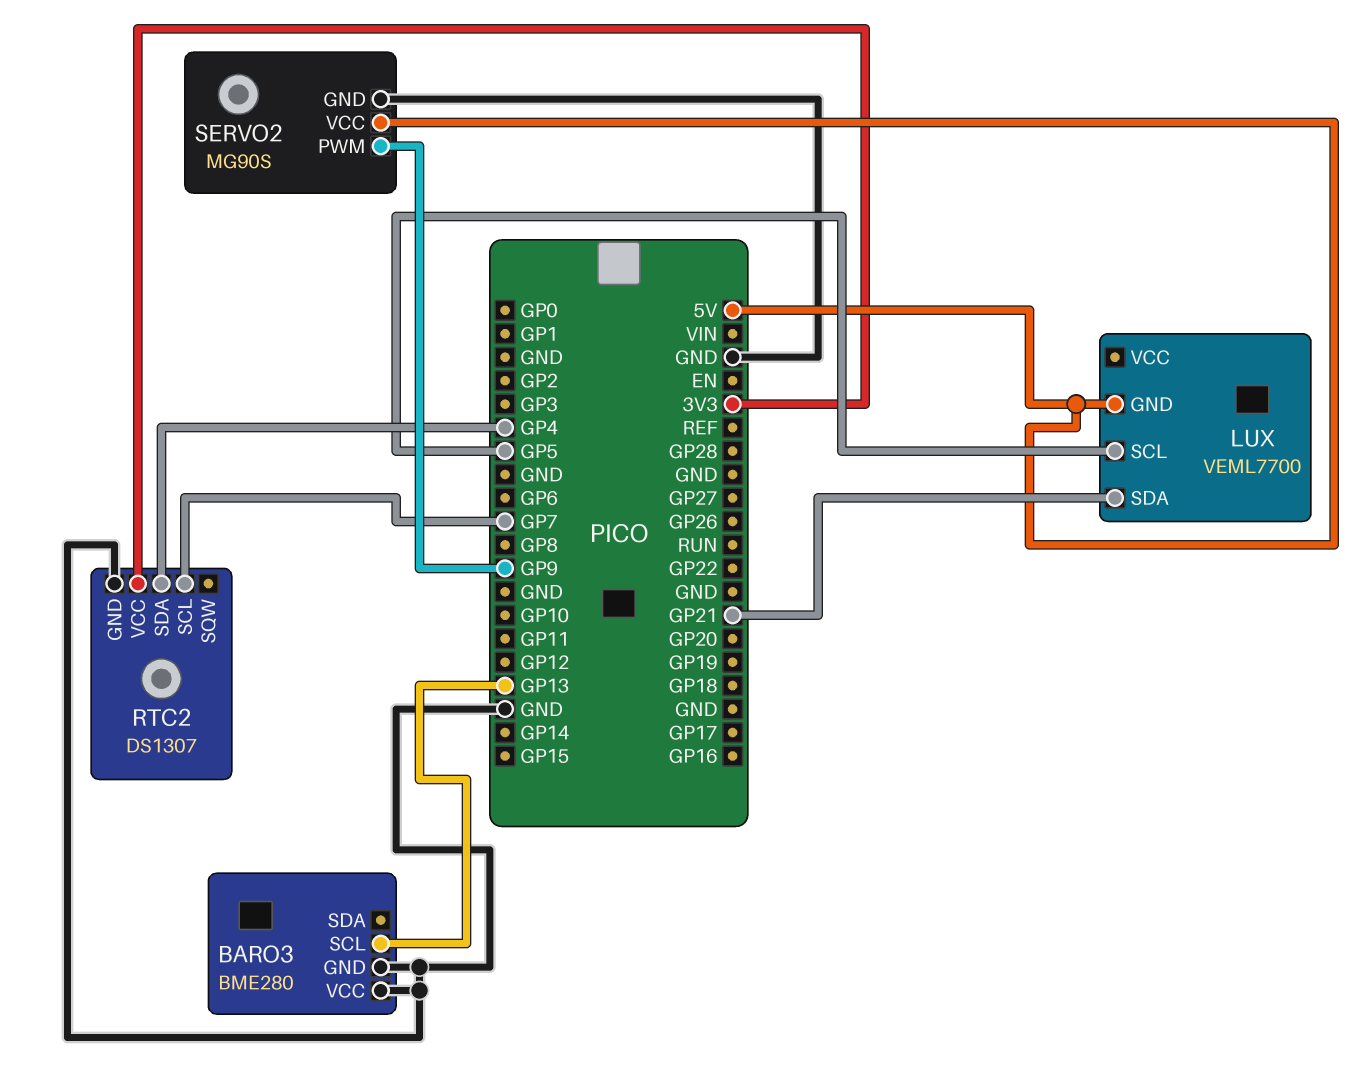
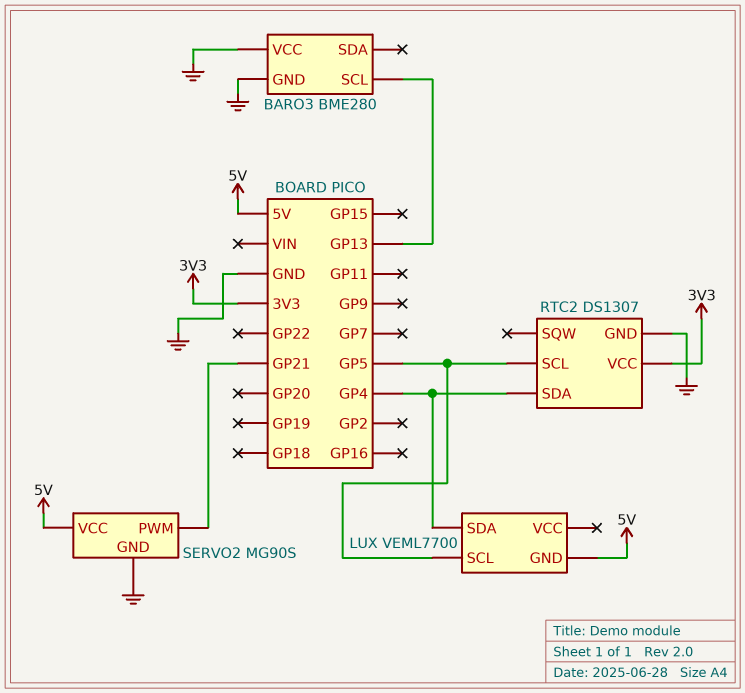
LUX pin SDA: GP21 -> GP4
RTC2 pin SCL: GP7 -> GP5
SERVO2 pin PWM: GP9 -> GP21

